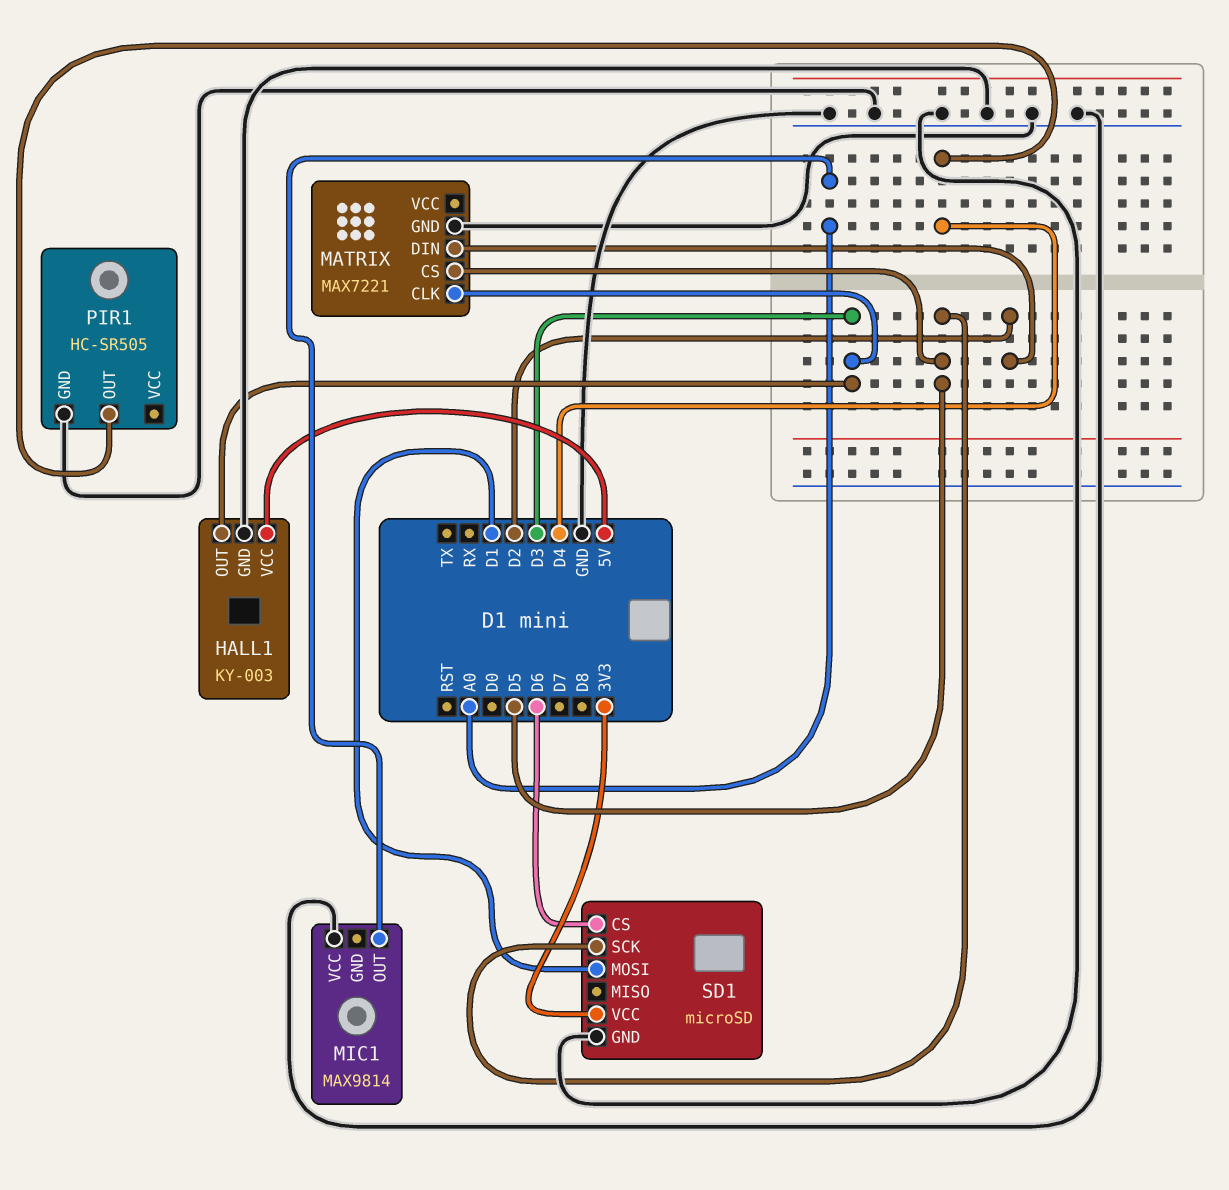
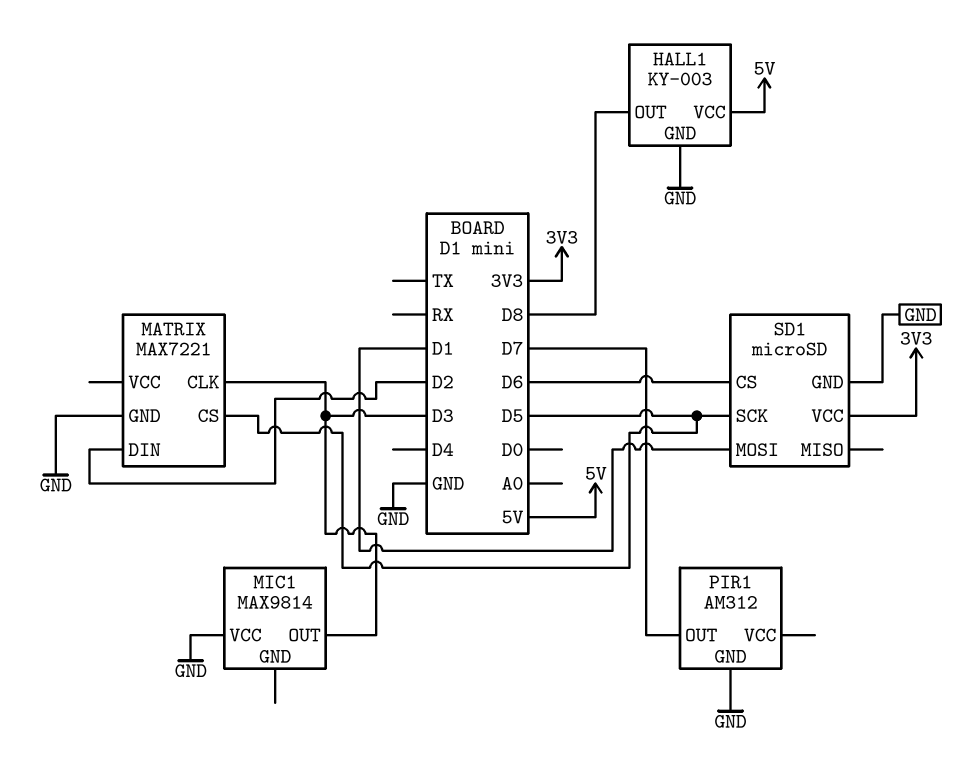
HALL1 pin OUT: D3 -> D8
MIC1 pin OUT: A0 -> D3
PIR1: HC-SR505 -> AM312
PIR1 pin OUT: D4 -> D7

